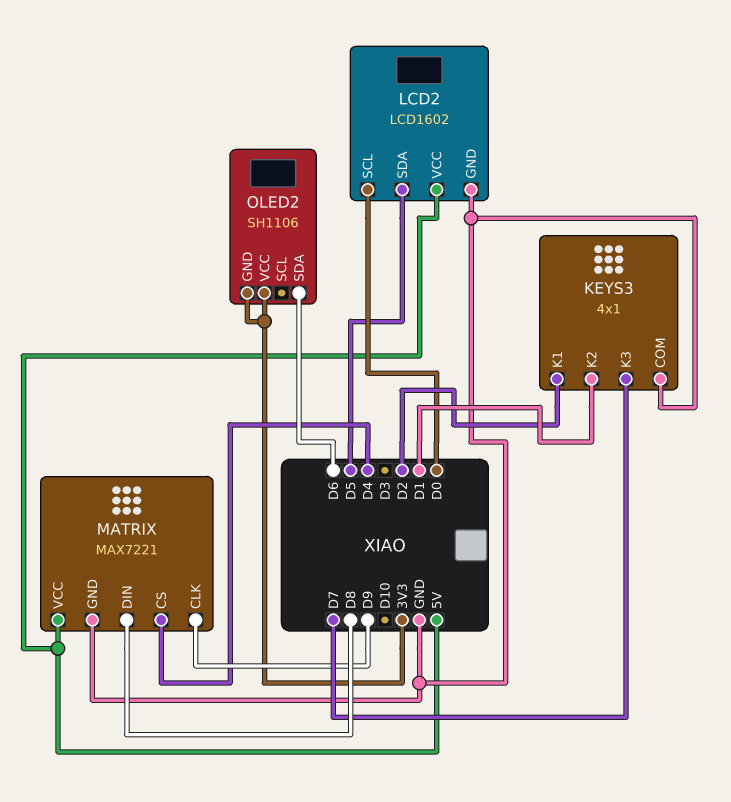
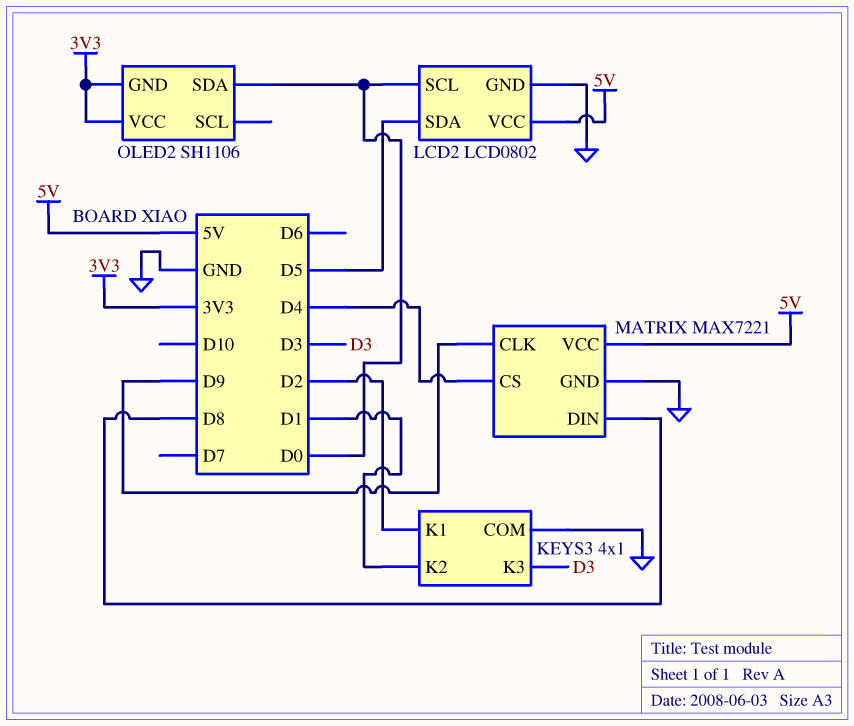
KEYS3 pin K3: D7 -> D3
LCD2: LCD1602 -> LCD0802
OLED2 pin SDA: D6 -> D0

